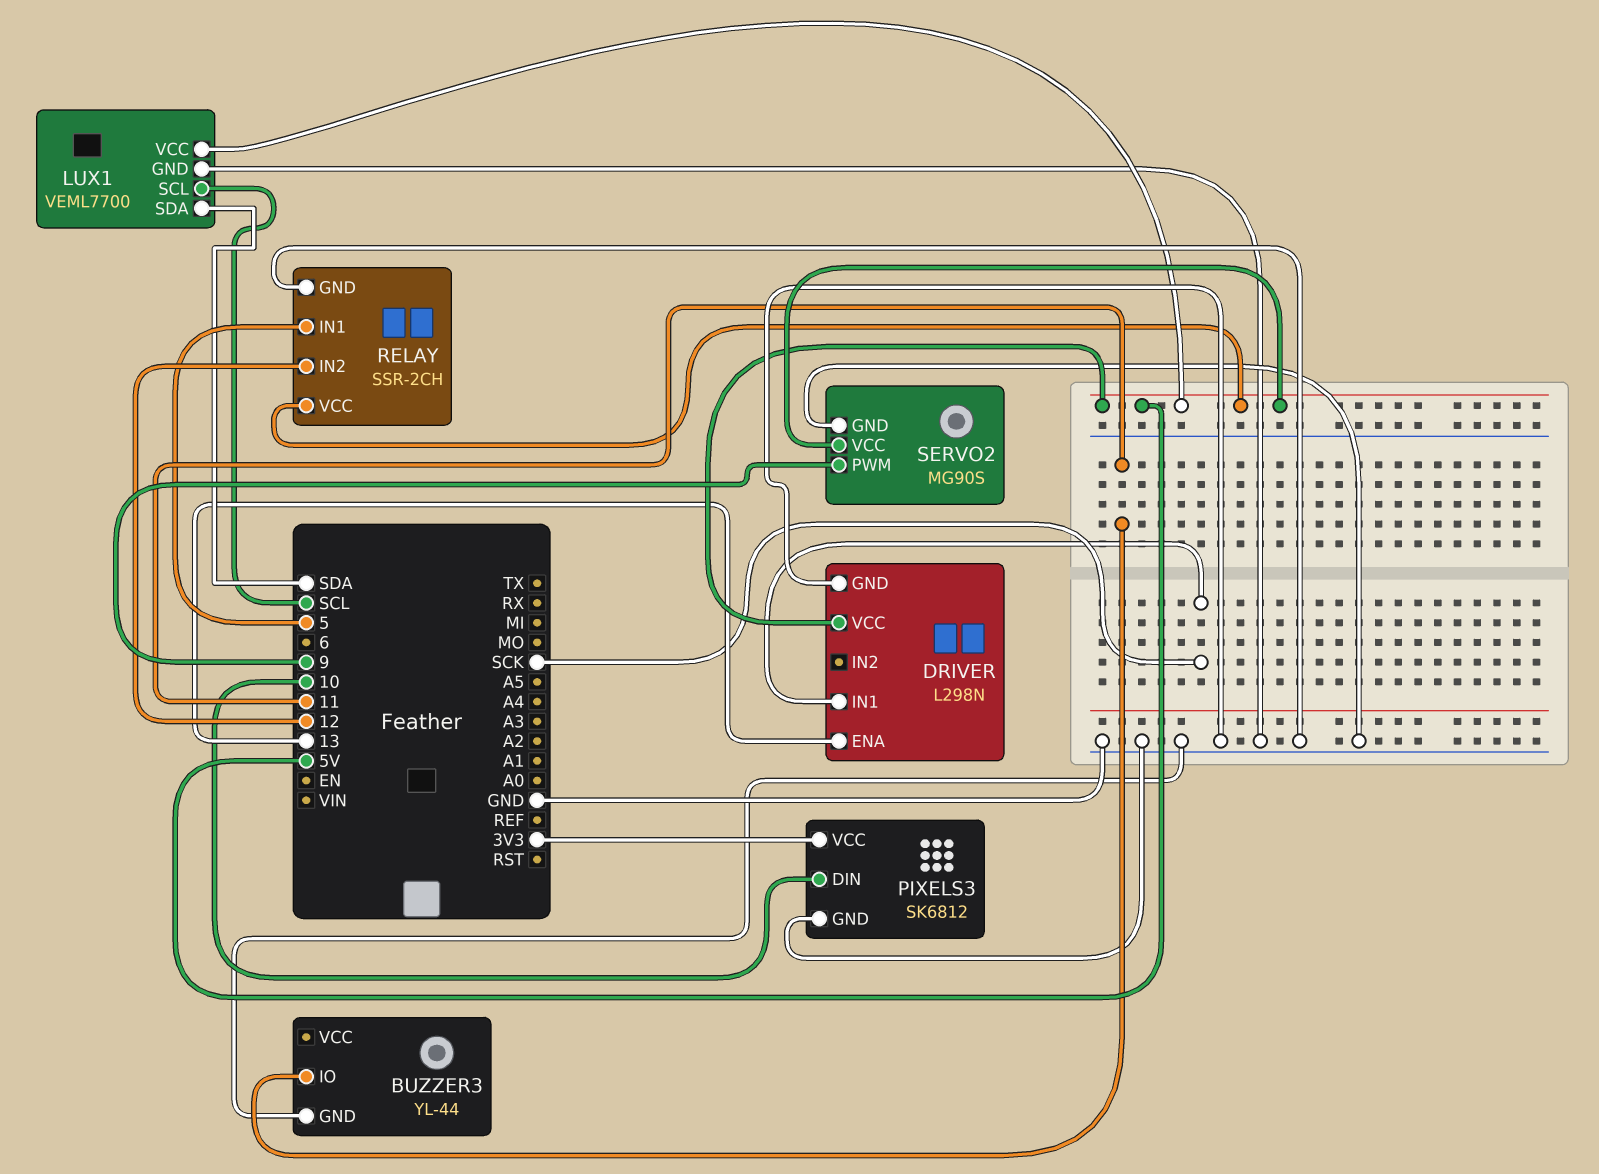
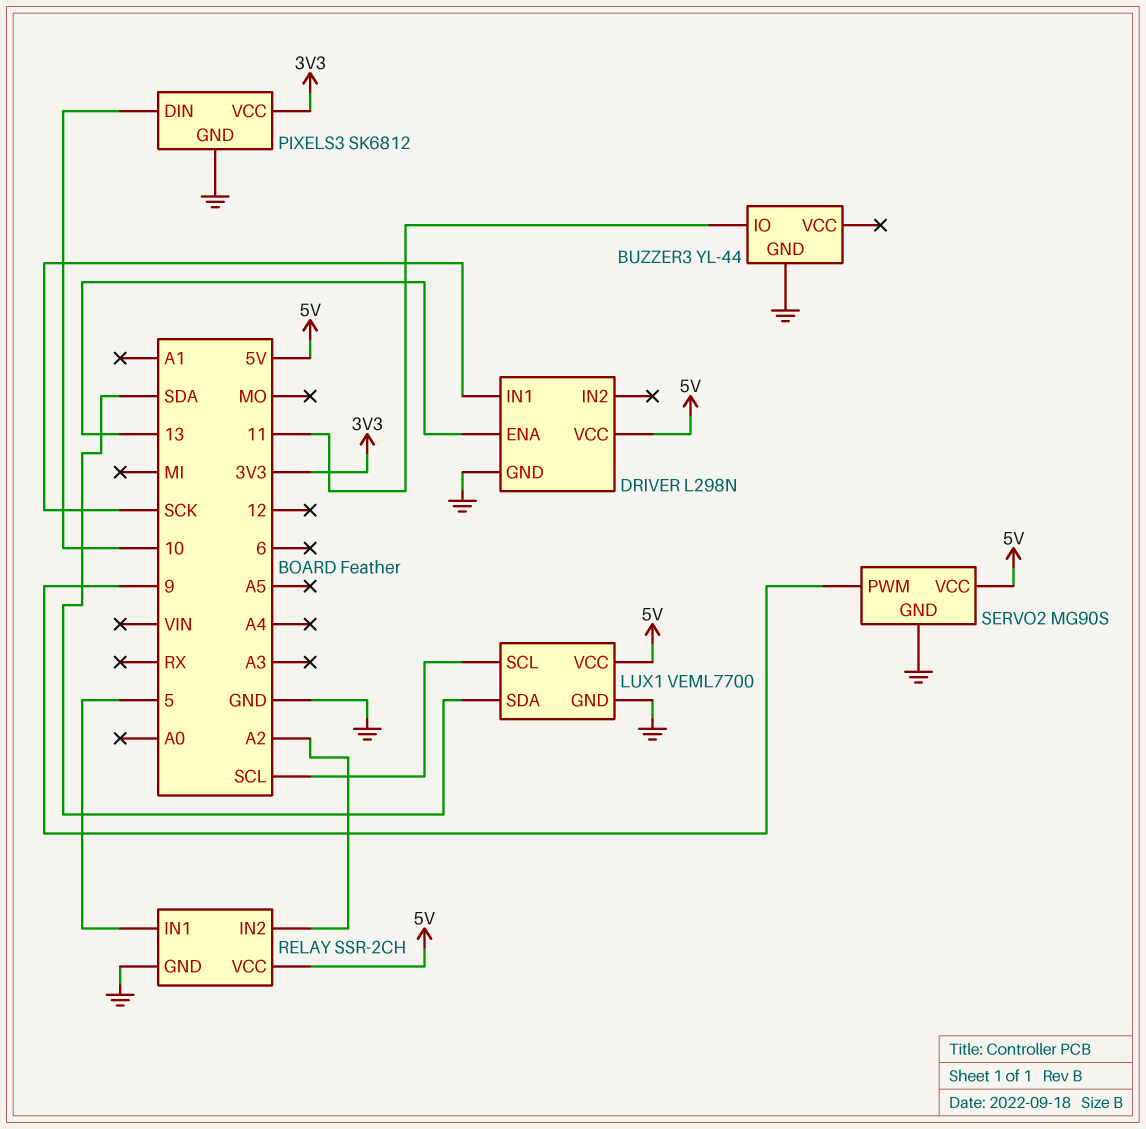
RELAY pin IN2: 12 -> A2

